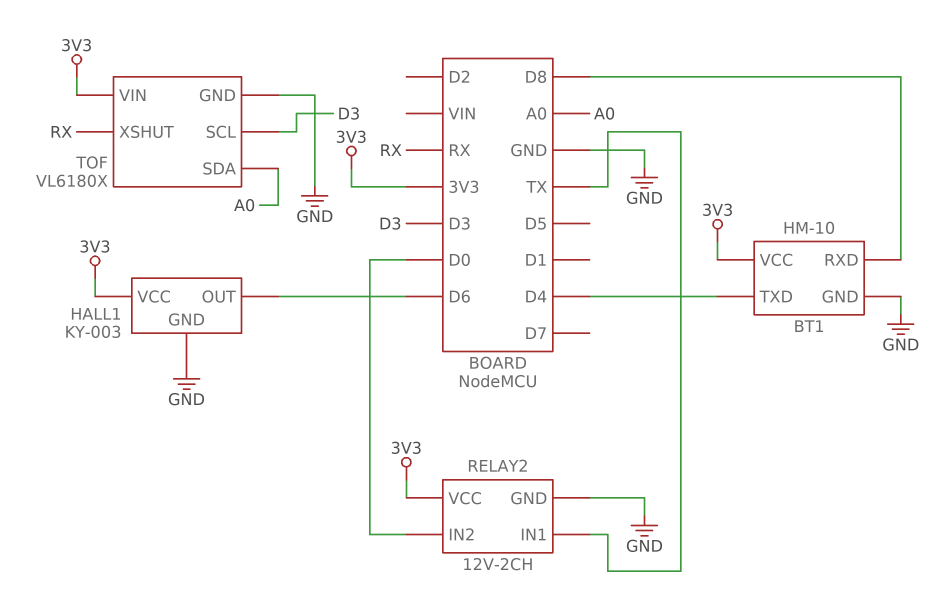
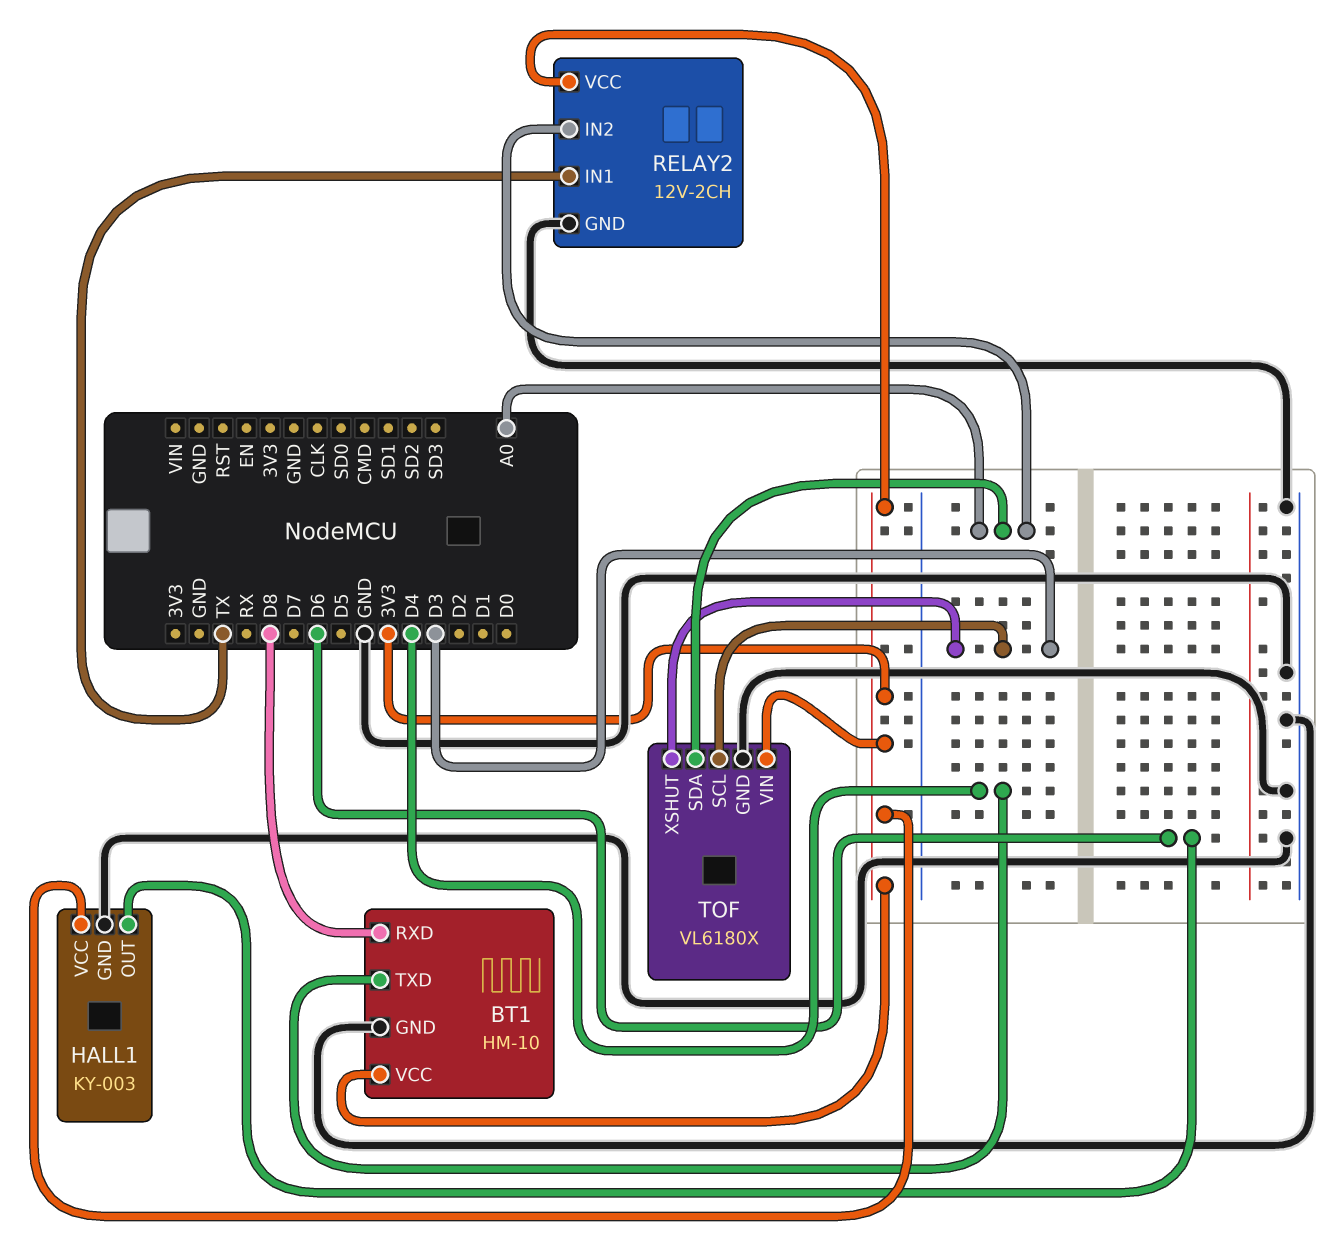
RELAY2 pin IN2: D0 -> A0
TOF pin XSHUT: RX -> D3

